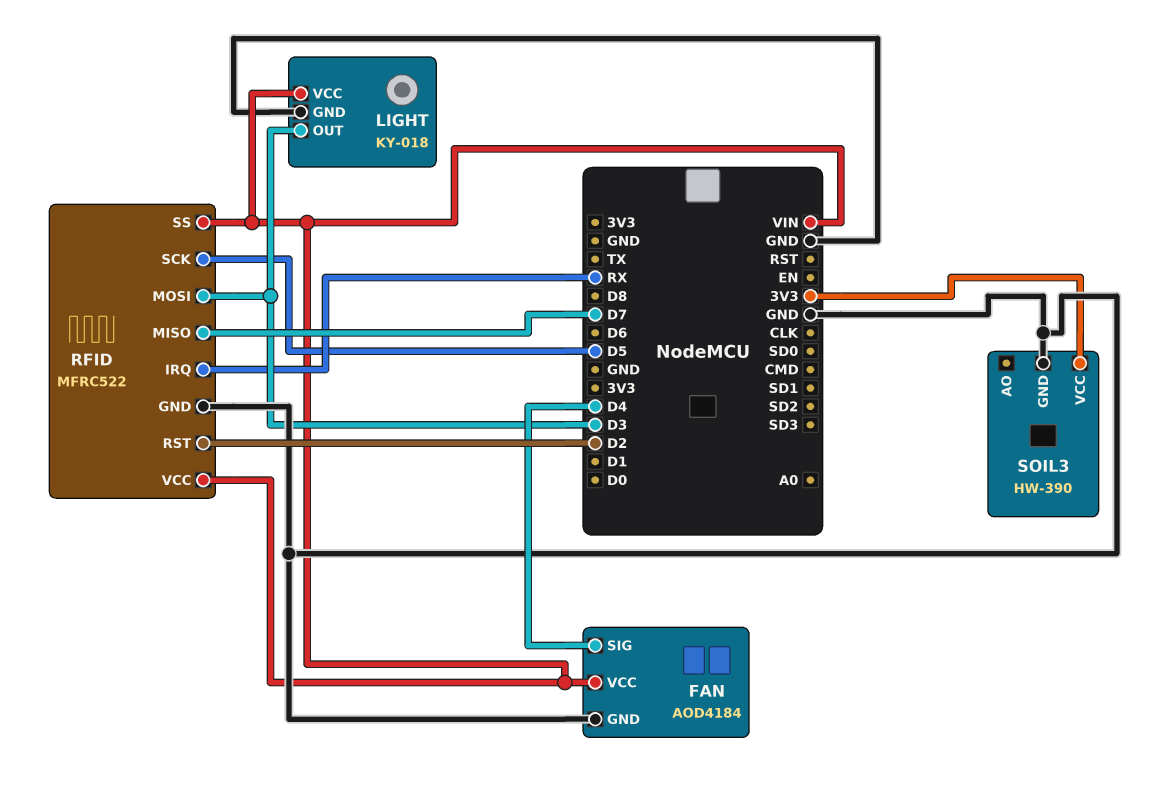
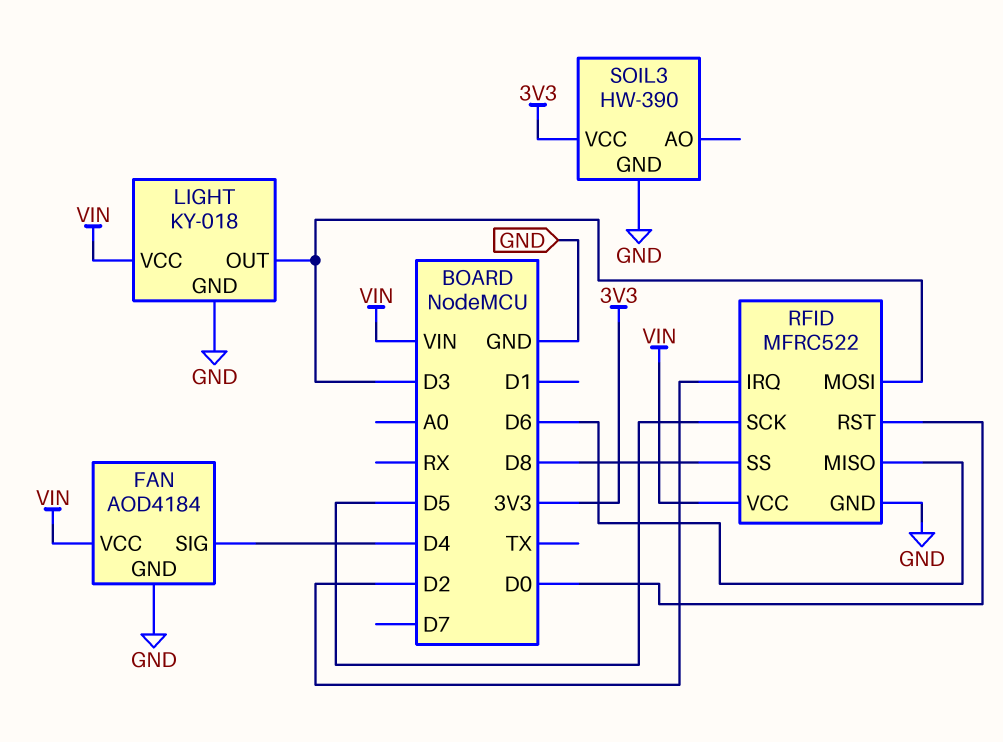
RFID pin IRQ: RX -> D2
RFID pin MISO: D7 -> D6
RFID pin RST: D2 -> D0
RFID pin SS: VIN -> D8

